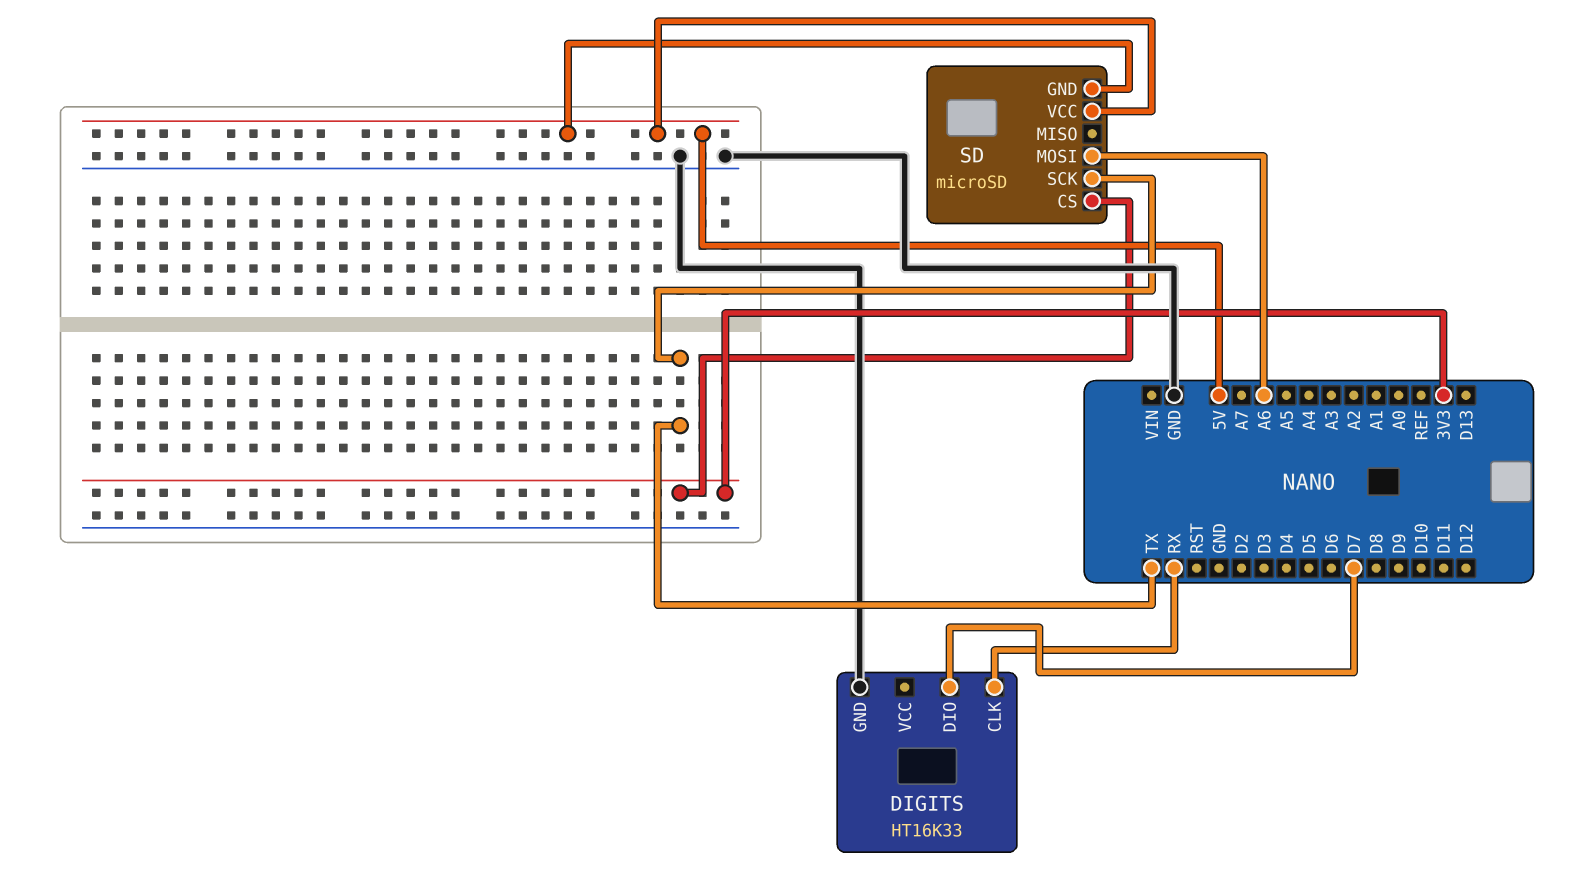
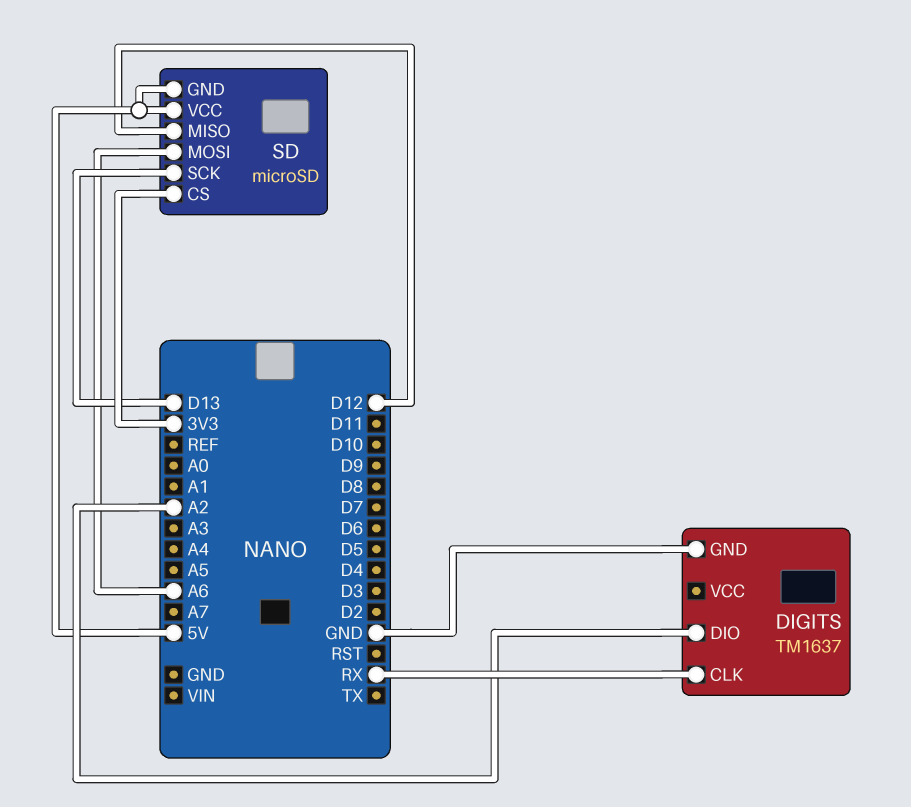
DIGITS: HT16K33 -> TM1637
DIGITS pin DIO: D7 -> A2
SD pin MISO: none -> D12
SD pin SCK: TX -> D13

